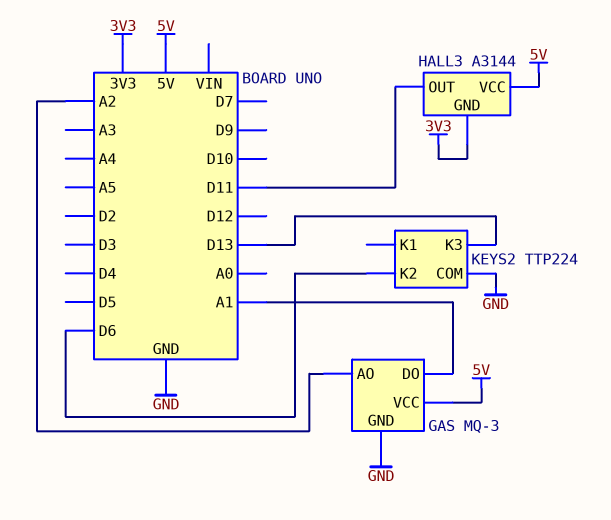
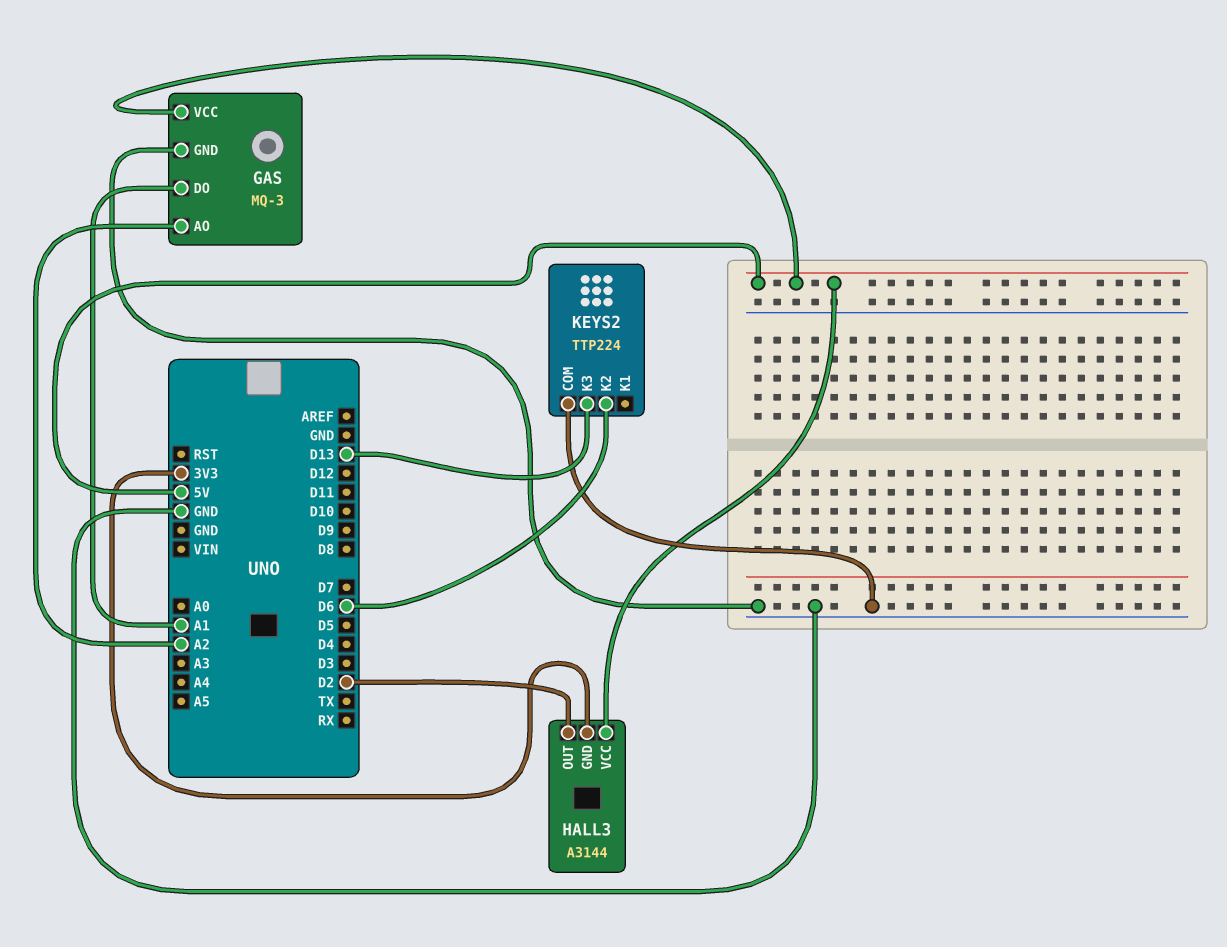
HALL3 pin OUT: D11 -> D2

